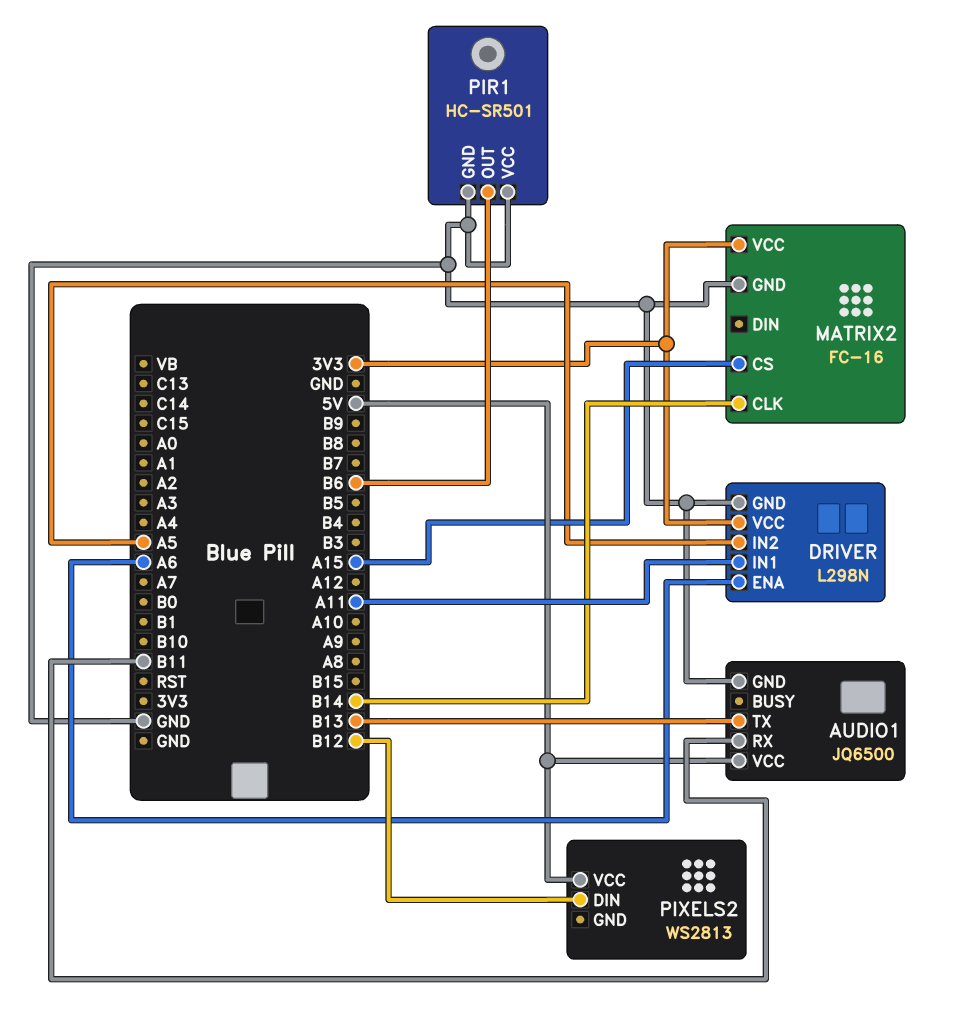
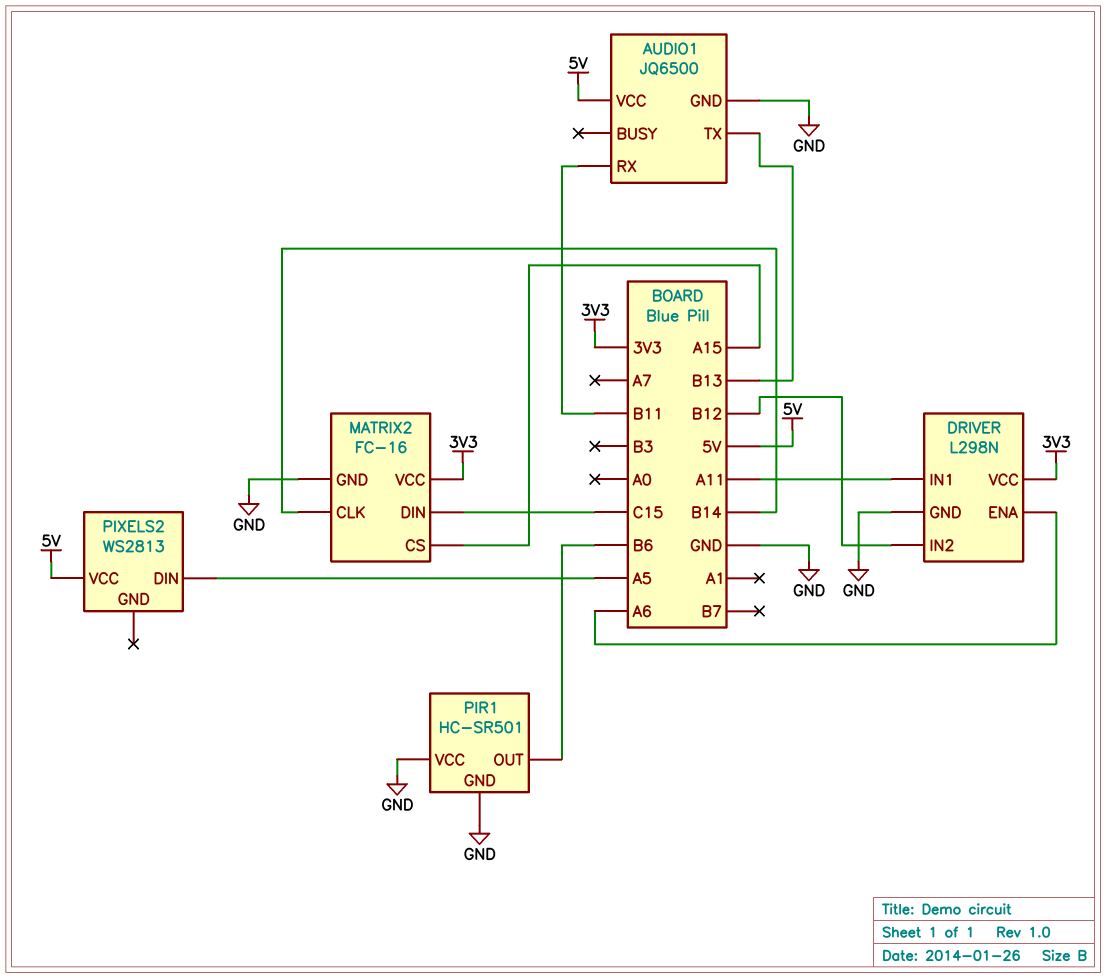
DRIVER pin IN2: A5 -> B12
MATRIX2 pin DIN: none -> C15
PIXELS2 pin DIN: B12 -> A5

